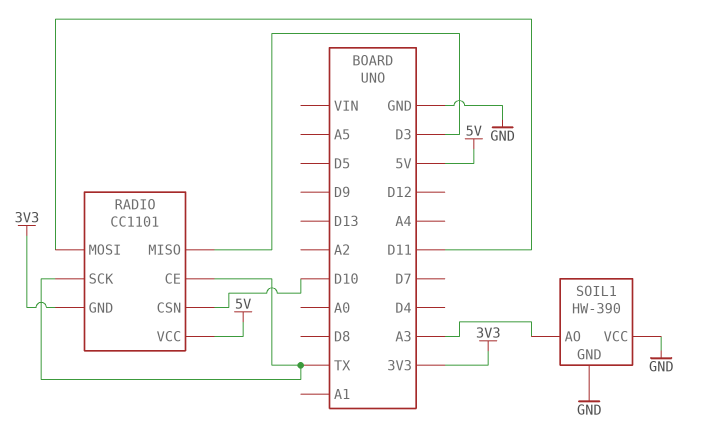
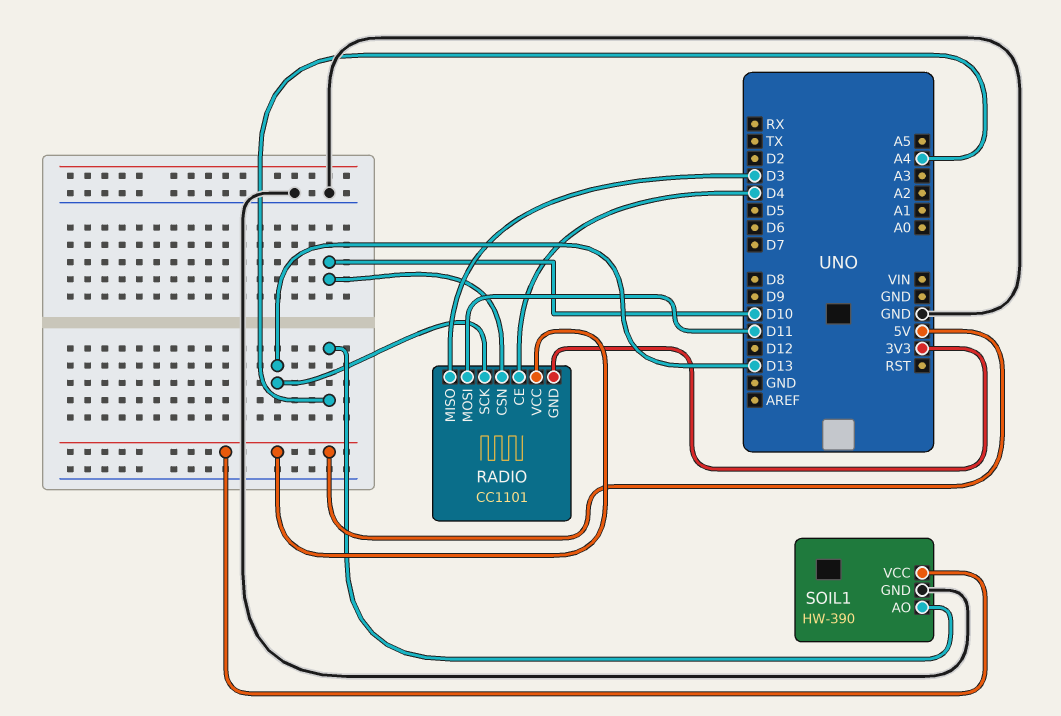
RADIO pin CE: TX -> D4
RADIO pin SCK: TX -> D13
SOIL1 pin AO: A3 -> A4
SOIL1 pin VCC: GND -> 5V

